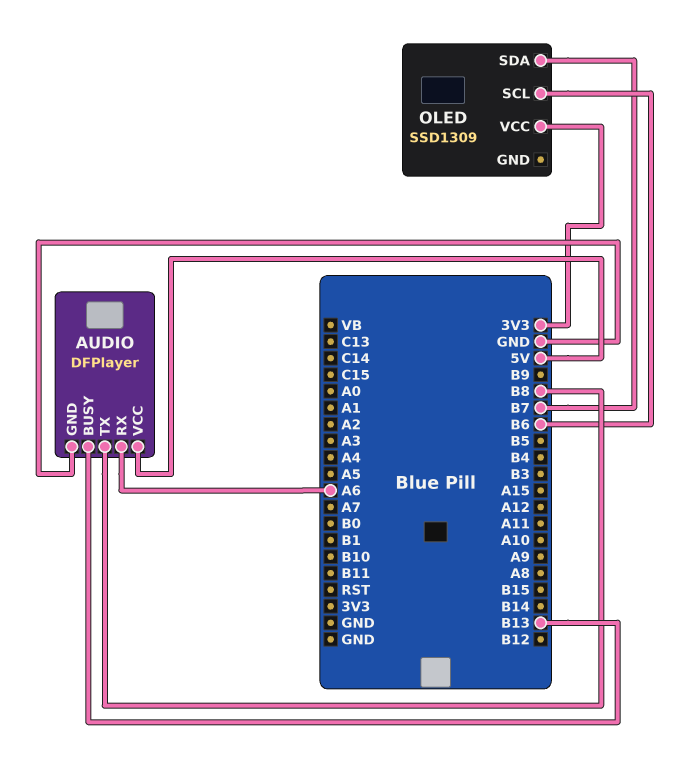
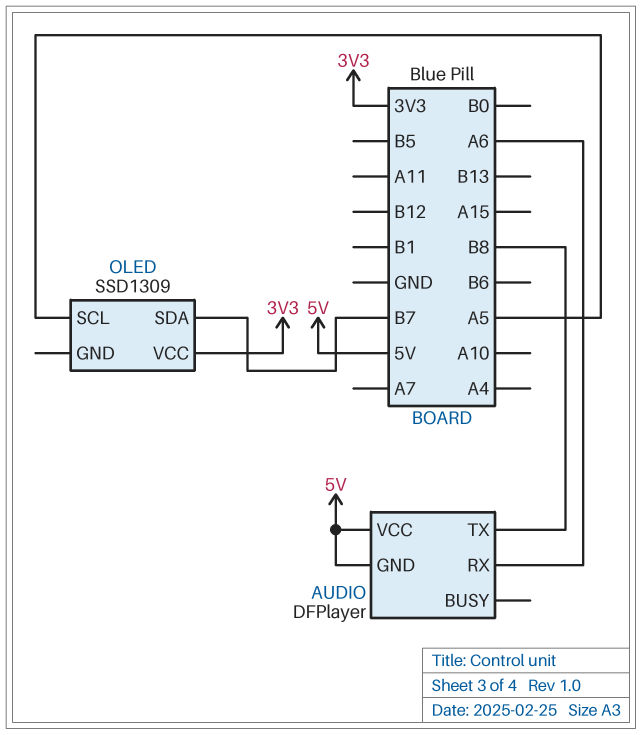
AUDIO pin BUSY: B13 -> none
AUDIO pin GND: GND -> 5V
OLED pin SCL: B6 -> A5

